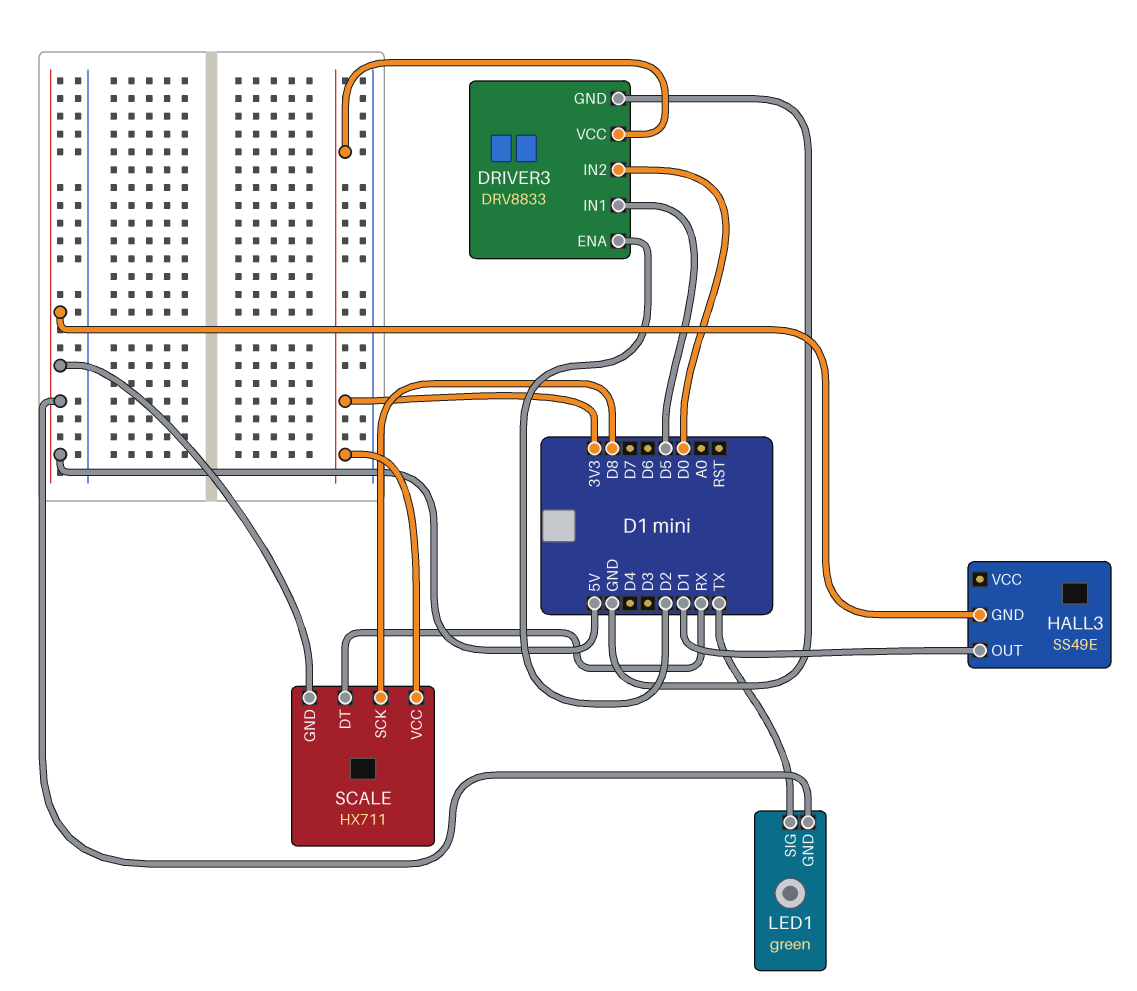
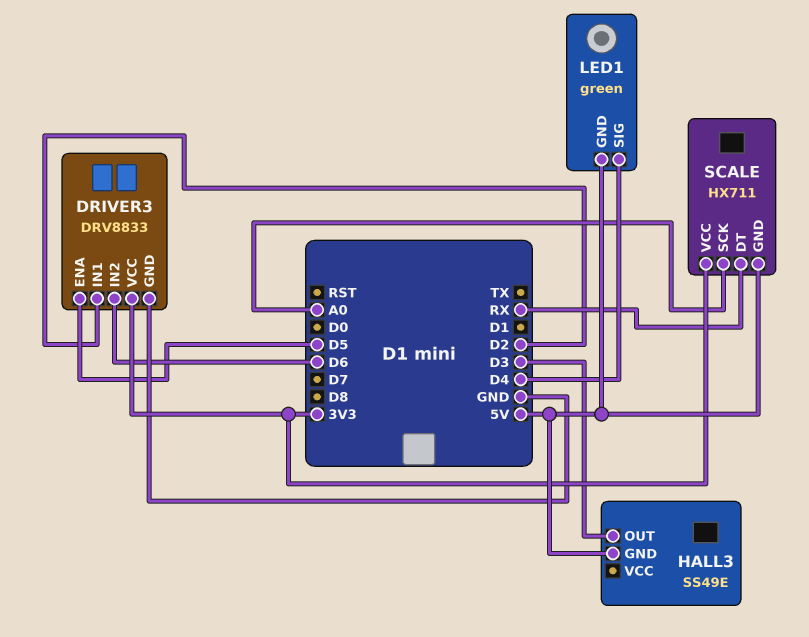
DRIVER3 pin ENA: D2 -> D5
DRIVER3 pin IN1: D5 -> D2
DRIVER3 pin IN2: D0 -> D6
HALL3 pin OUT: D1 -> D3
LED1 pin SIG: TX -> D4
SCALE pin SCK: D8 -> A0

